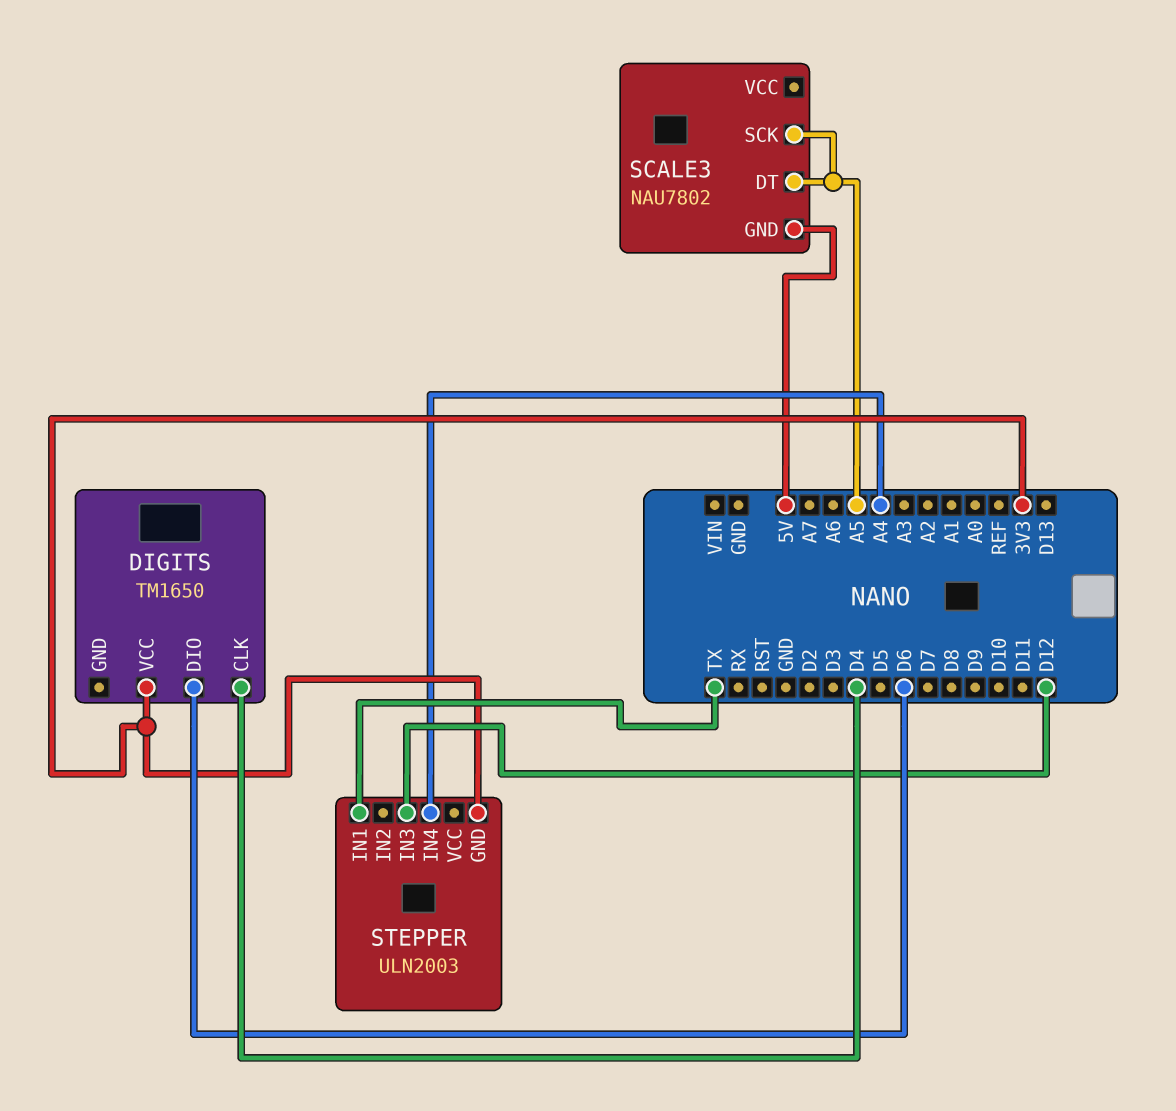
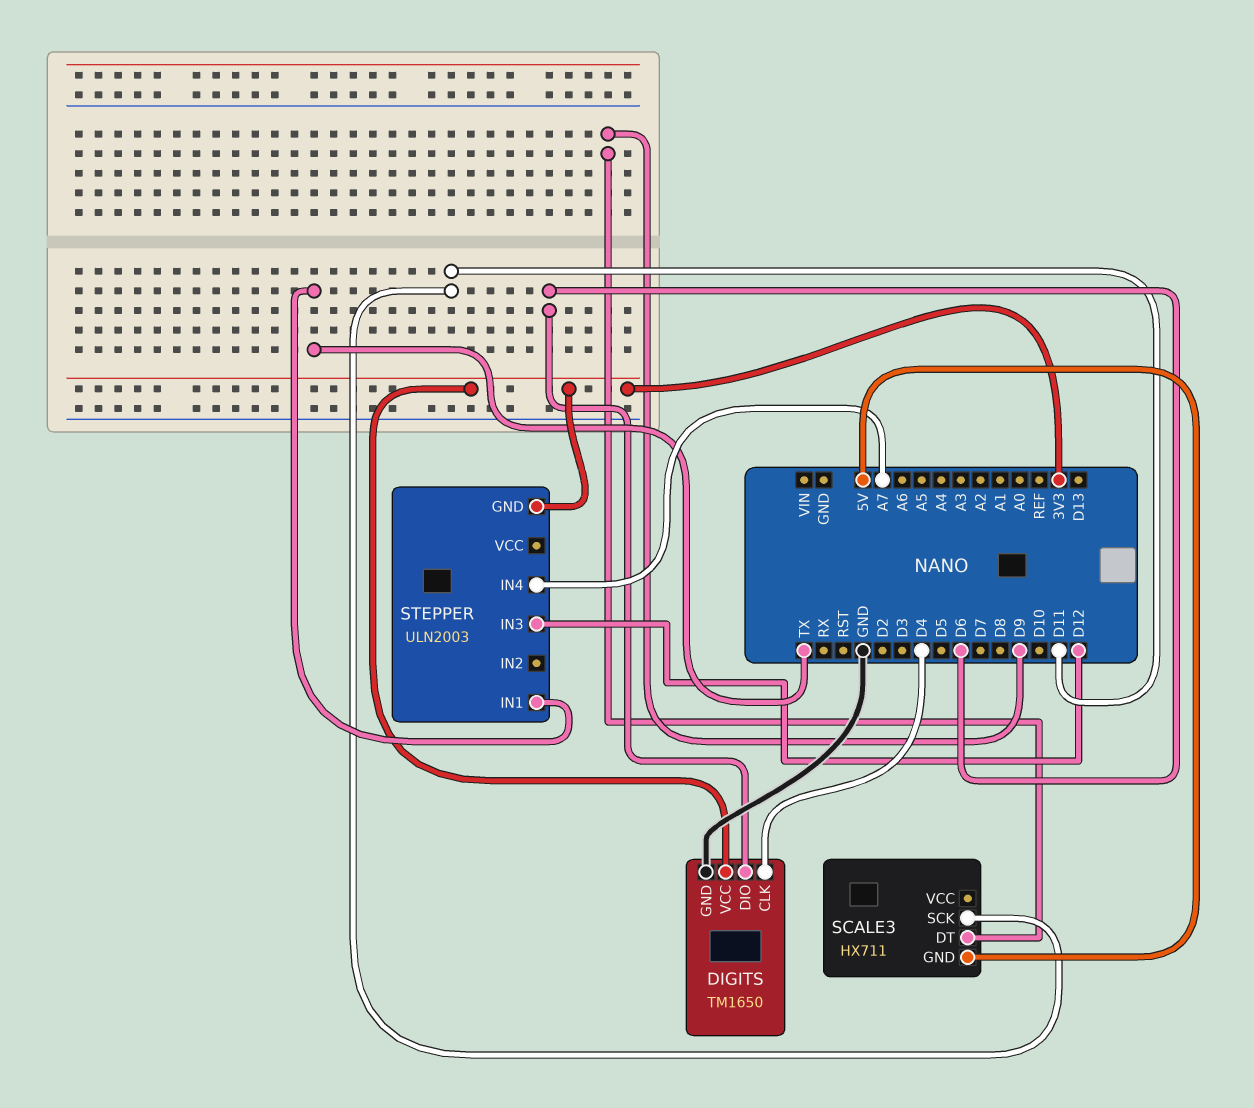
DIGITS pin GND: none -> GND
SCALE3: NAU7802 -> HX711
SCALE3 pin DT: A5 -> D9
SCALE3 pin SCK: A5 -> D11
STEPPER pin IN4: A4 -> A7

